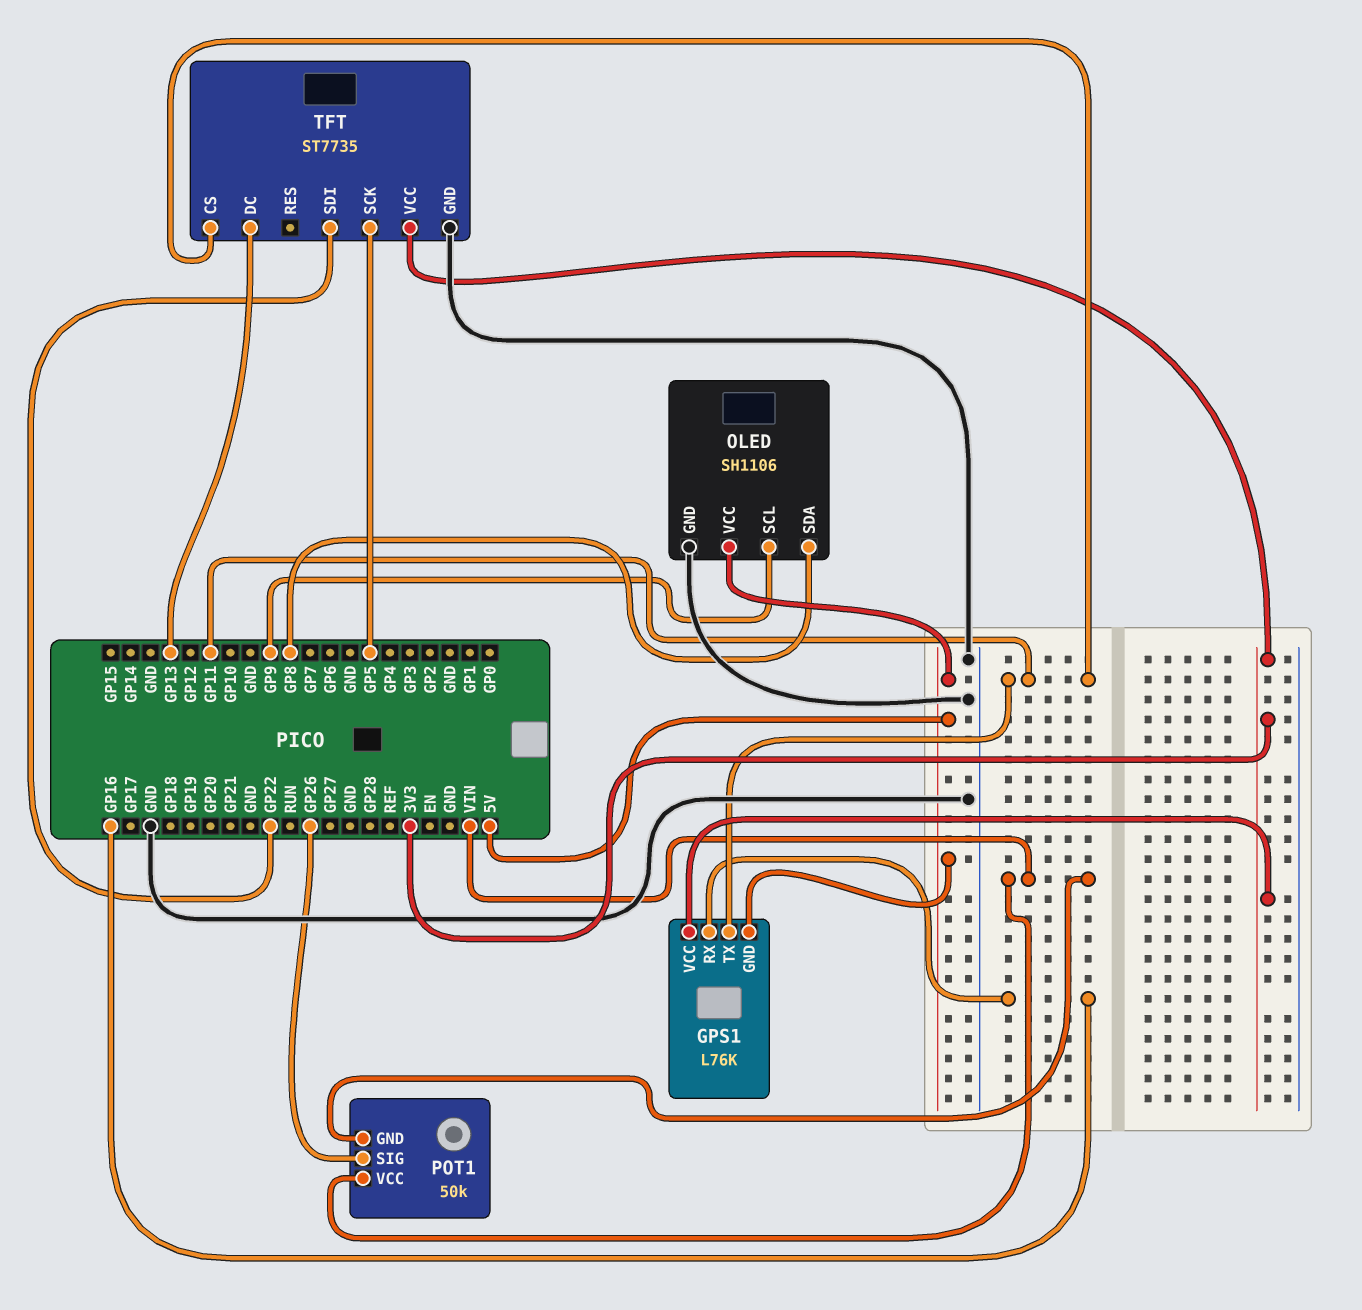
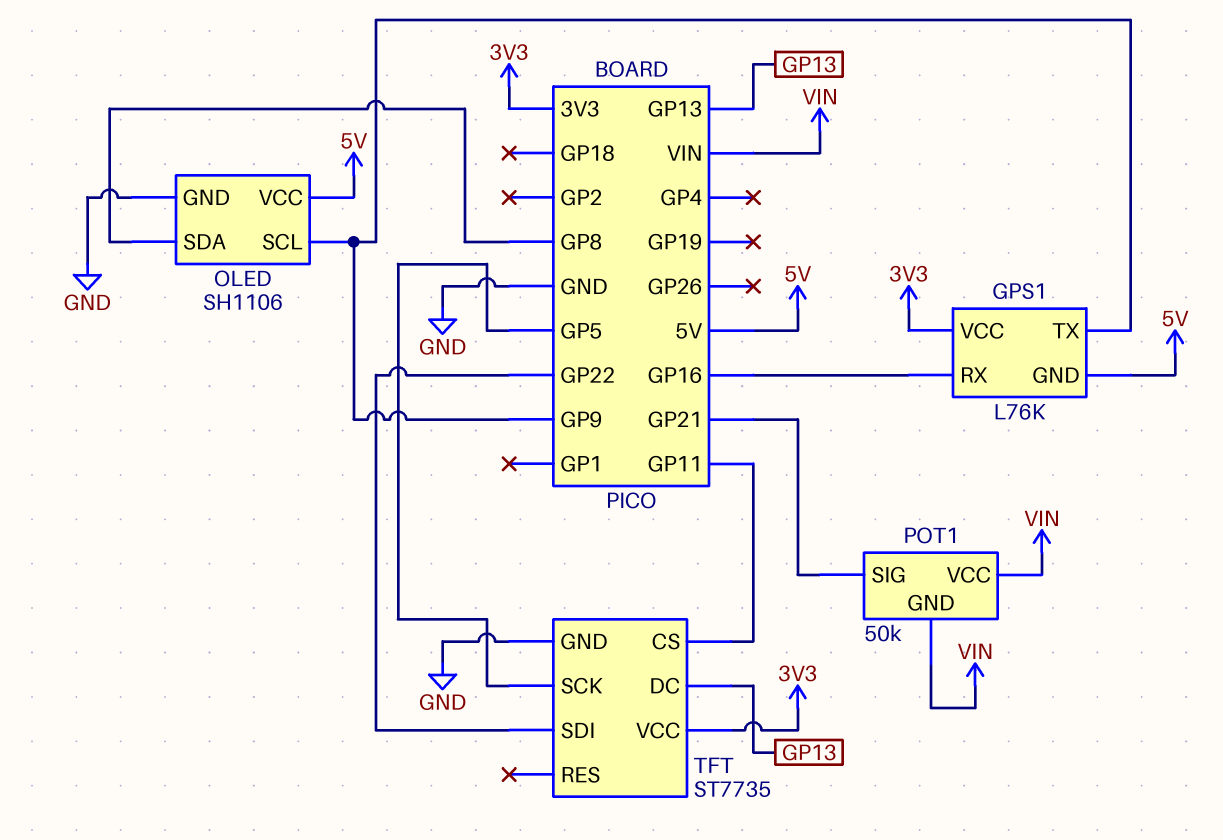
GPS1 pin TX: GP11 -> GP9
POT1 pin SIG: GP26 -> GP21

